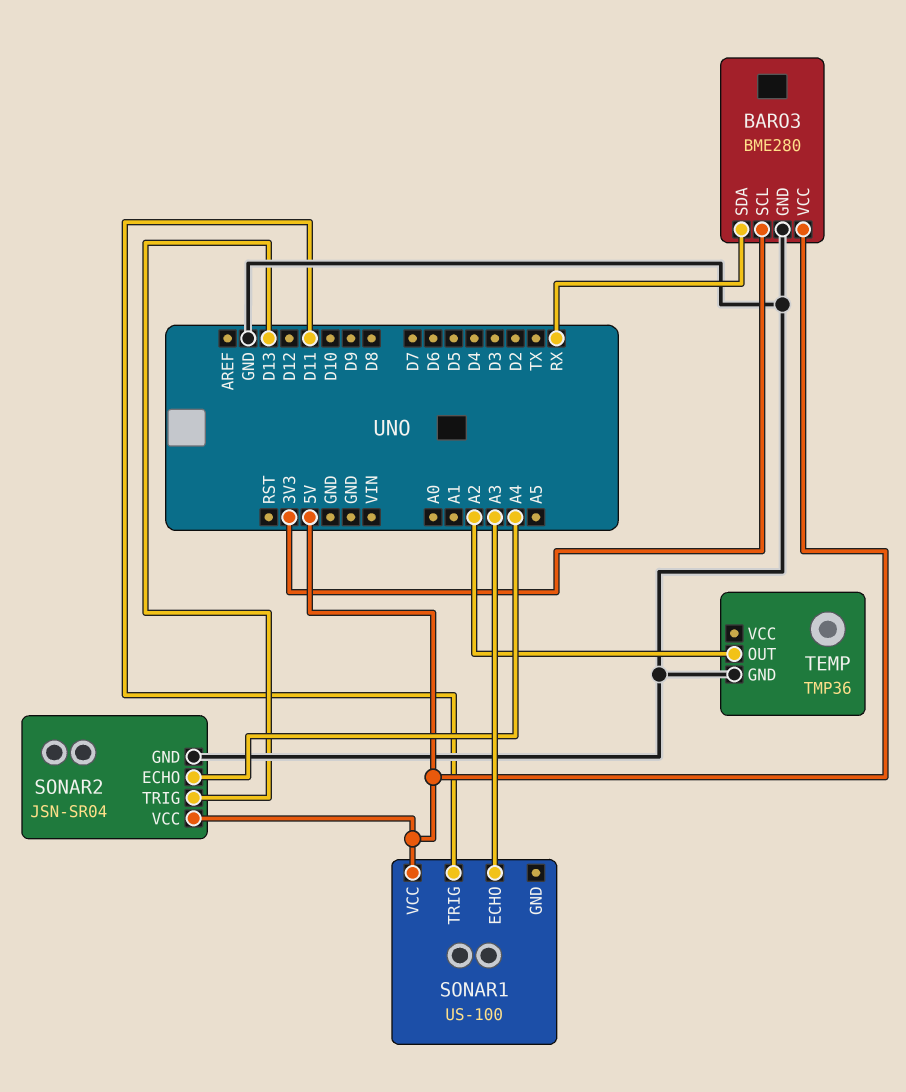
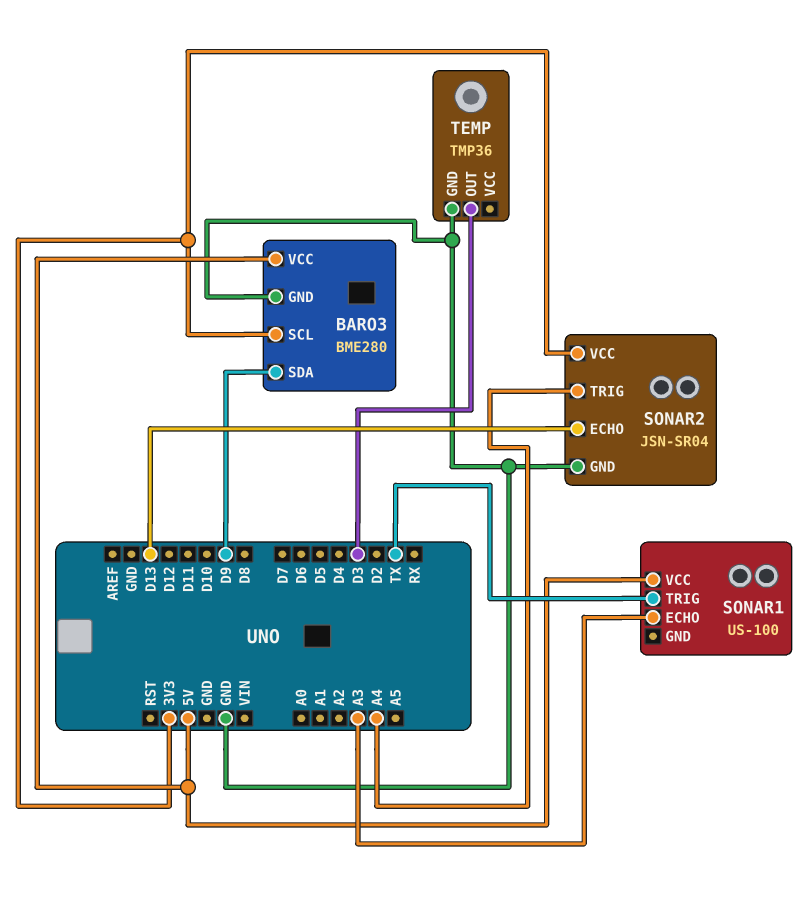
BARO3 pin SDA: RX -> D9
SONAR1 pin TRIG: D11 -> TX
SONAR2 pin ECHO: A4 -> D13
SONAR2 pin TRIG: D13 -> A4
SONAR2 pin VCC: 5V -> 3V3
TEMP pin OUT: A2 -> D3

